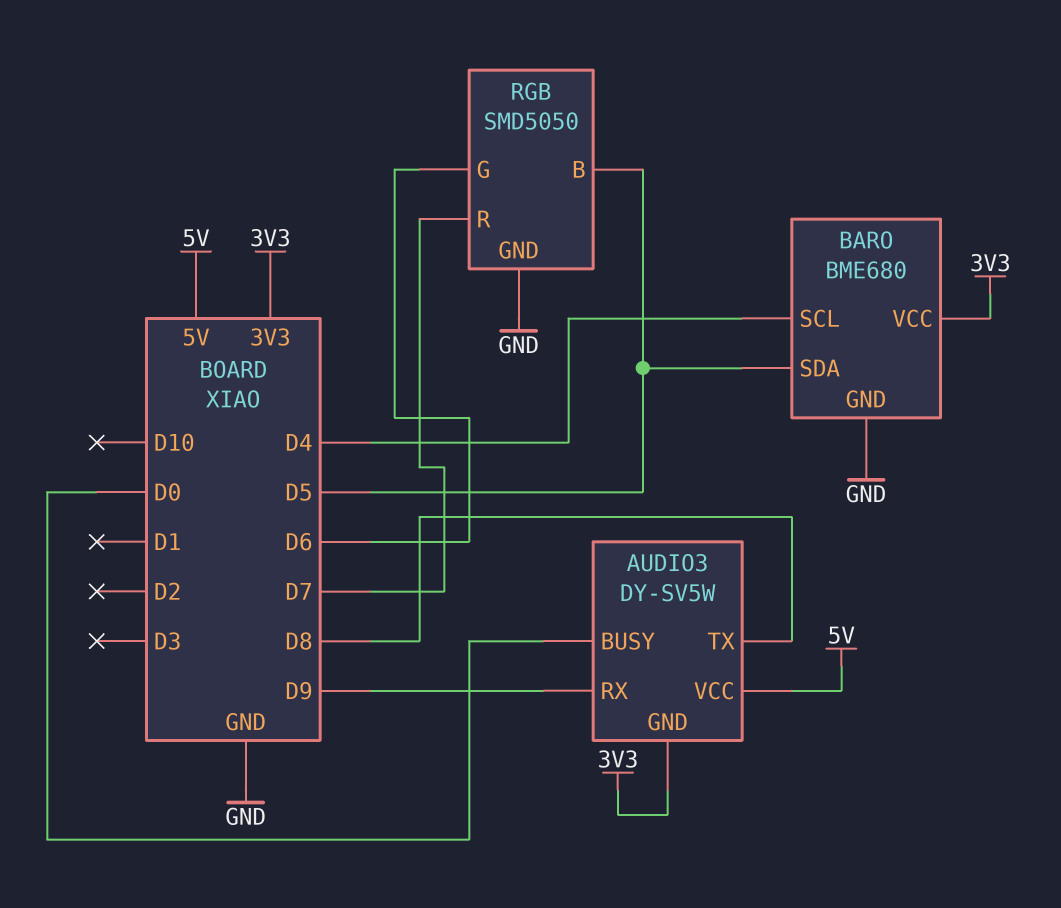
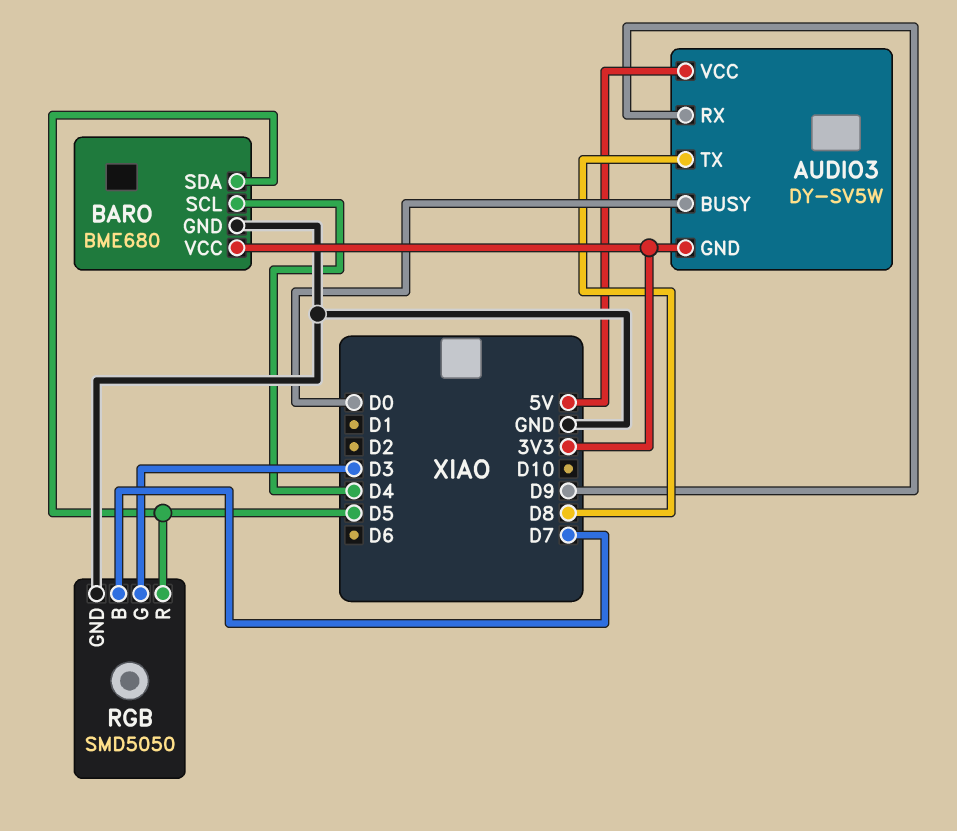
RGB pin B: D5 -> D7
RGB pin G: D6 -> D3
RGB pin R: D7 -> D5

